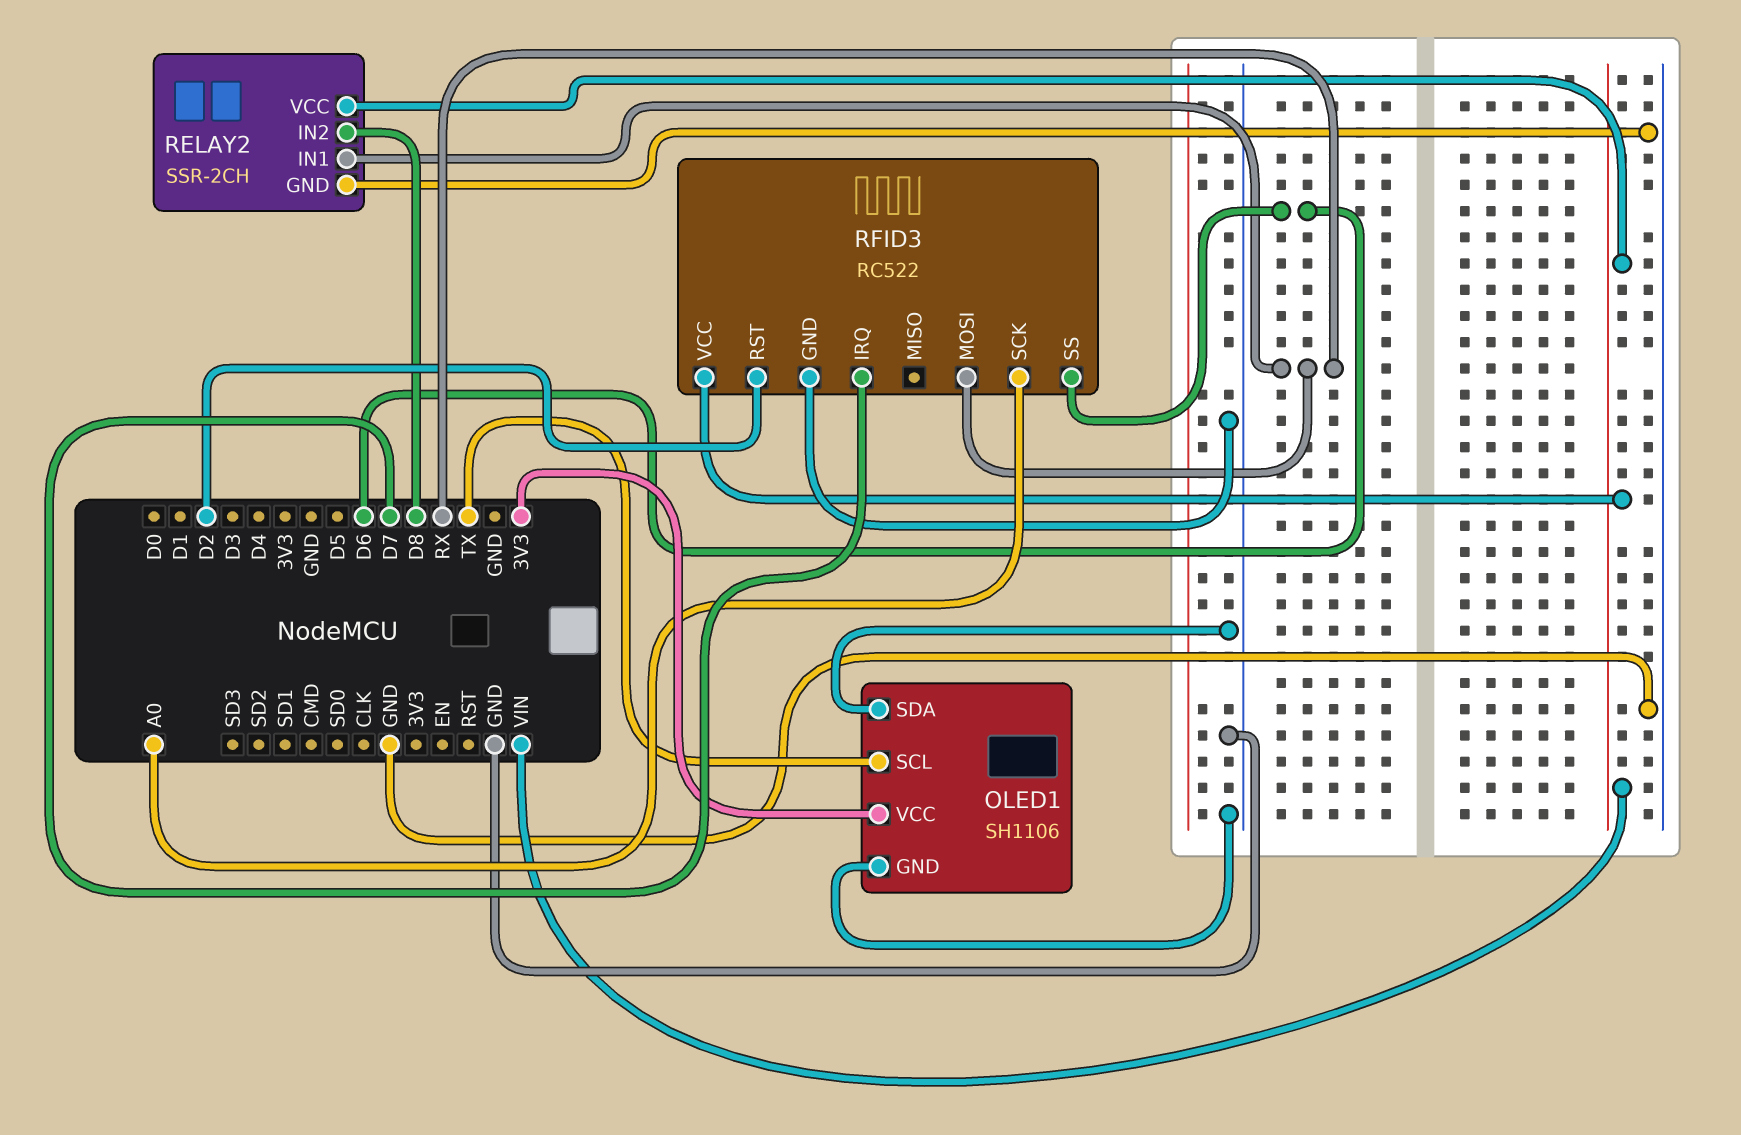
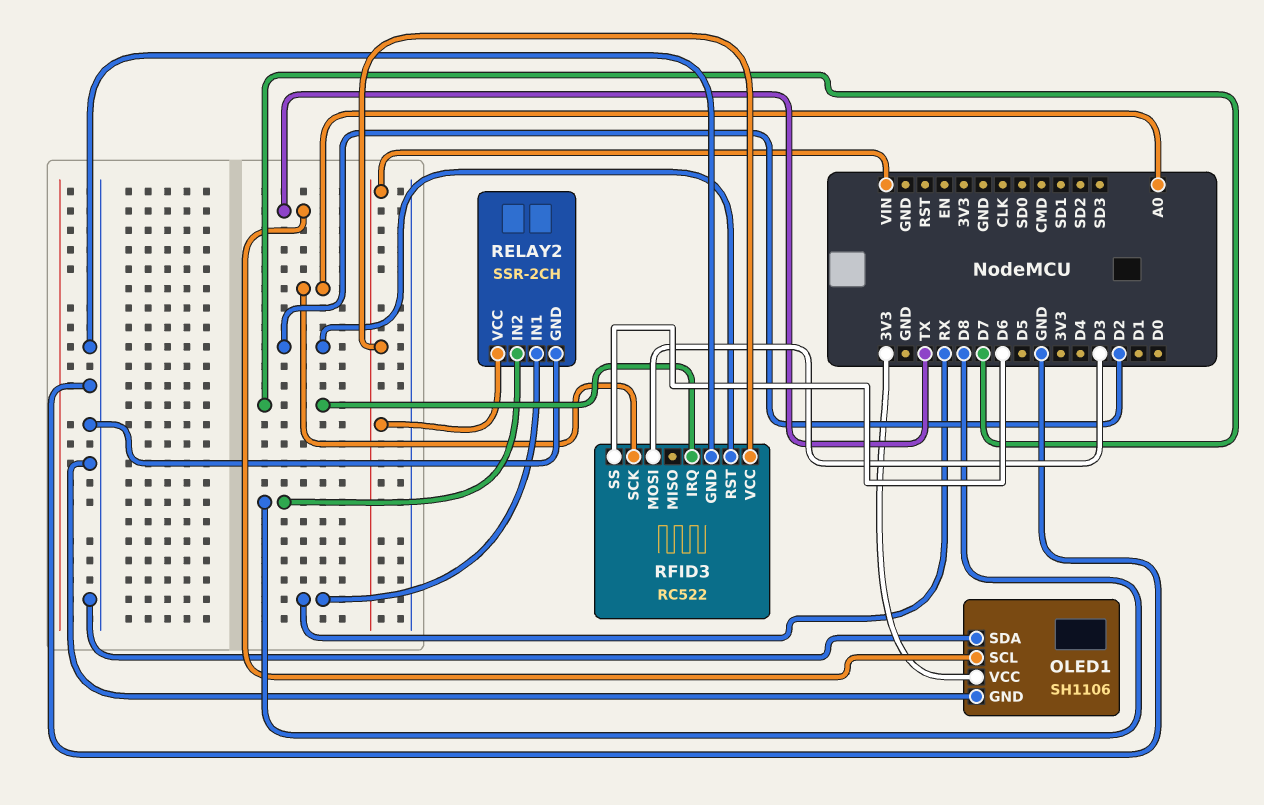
RFID3 pin MOSI: RX -> D3

